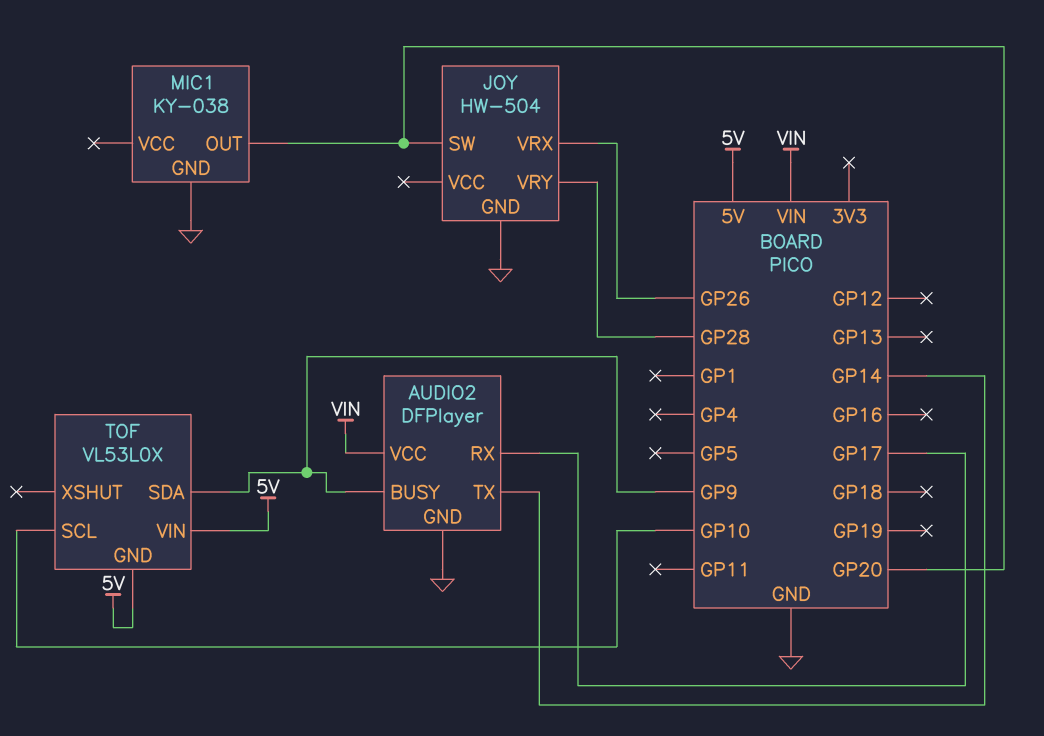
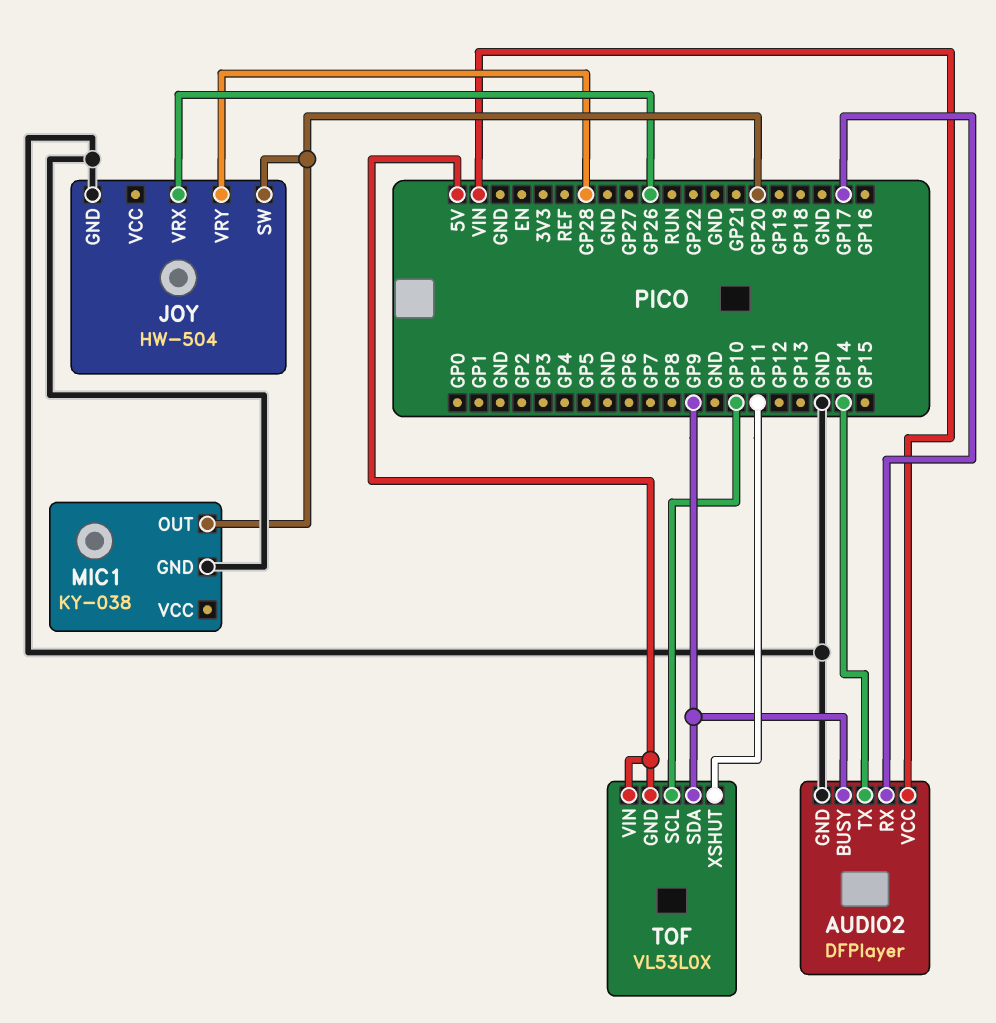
TOF pin XSHUT: none -> GP11

